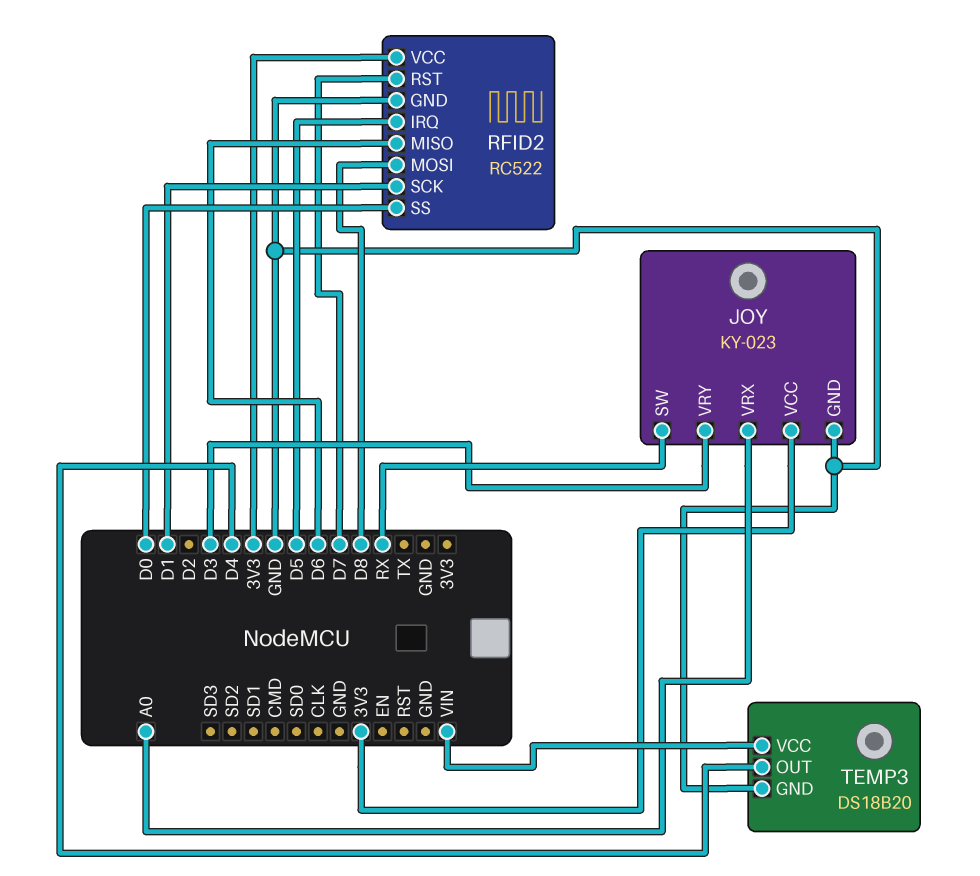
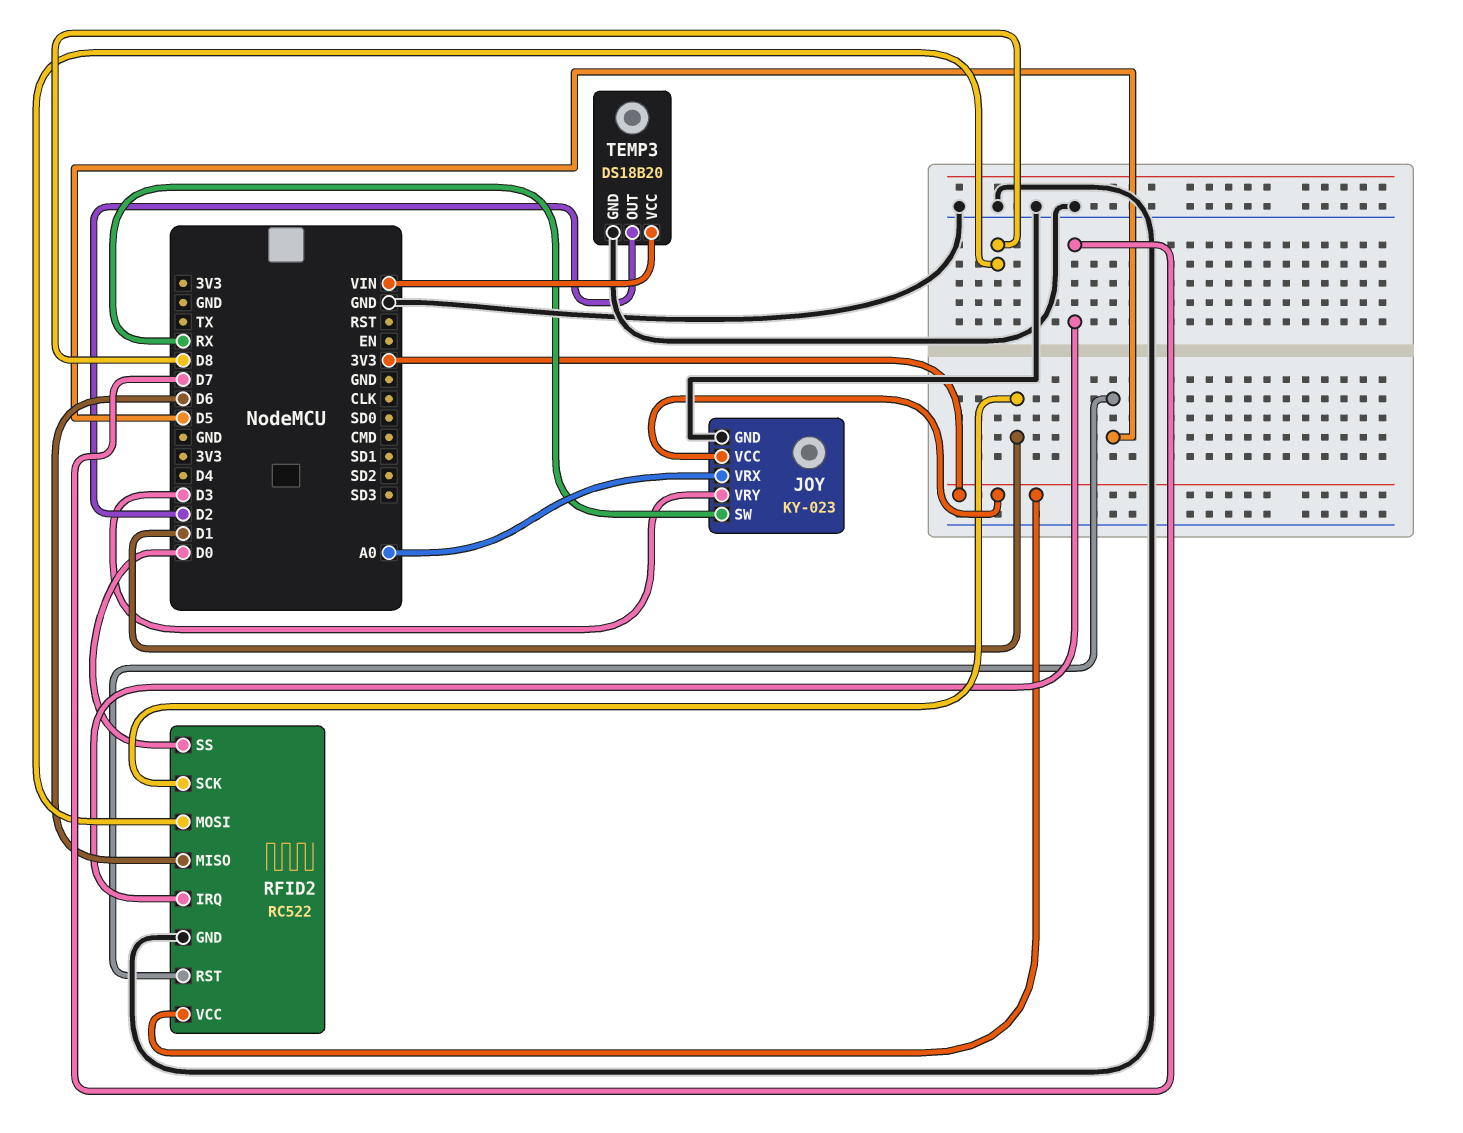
RFID2 pin IRQ: D5 -> D7
RFID2 pin RST: D7 -> D5
TEMP3 pin OUT: D4 -> D2

